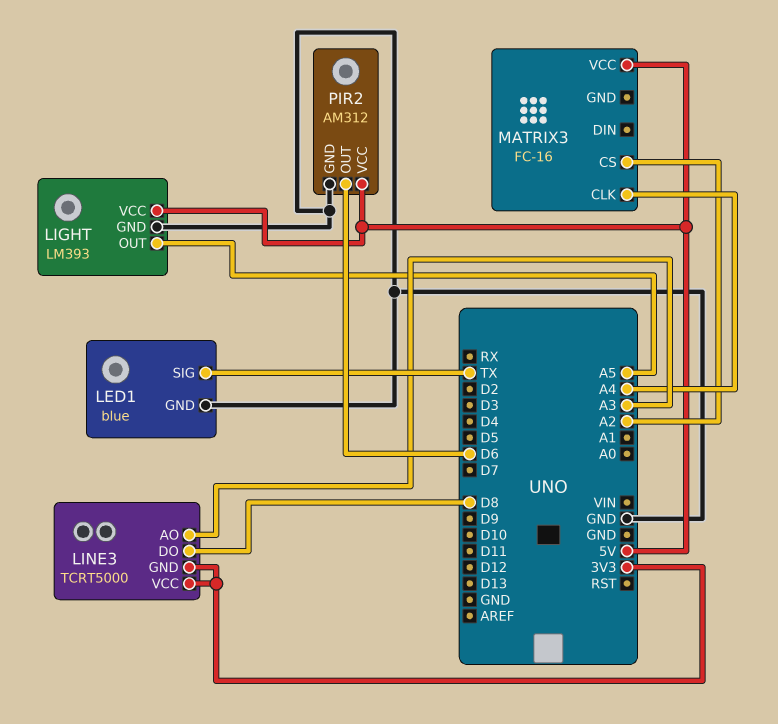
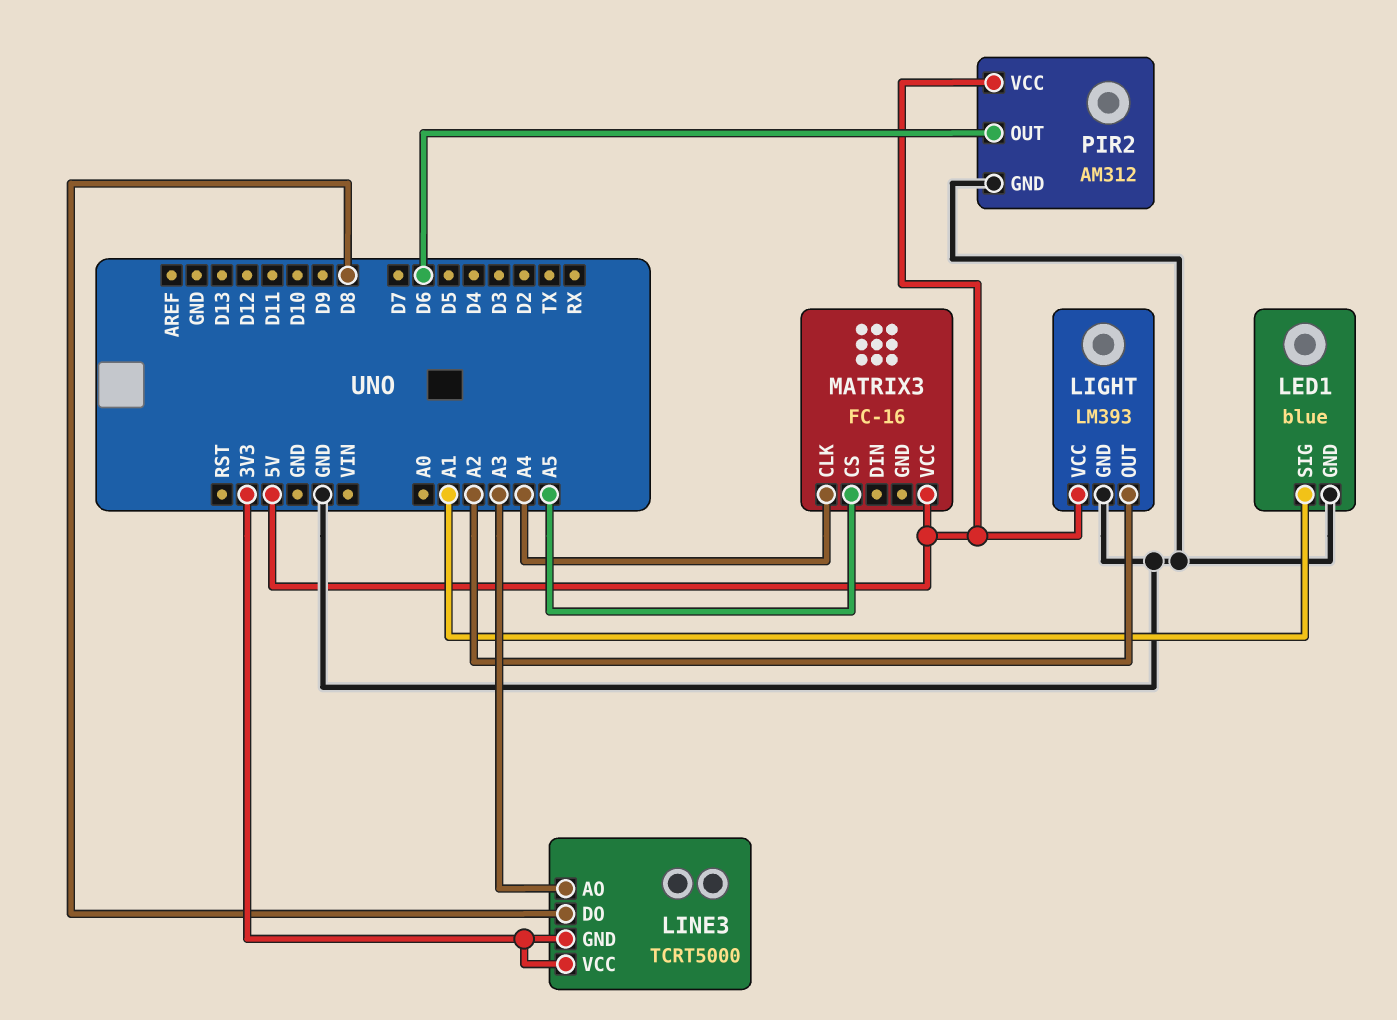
LED1 pin SIG: TX -> A1
LIGHT pin OUT: A5 -> A2
MATRIX3 pin CS: A2 -> A5

